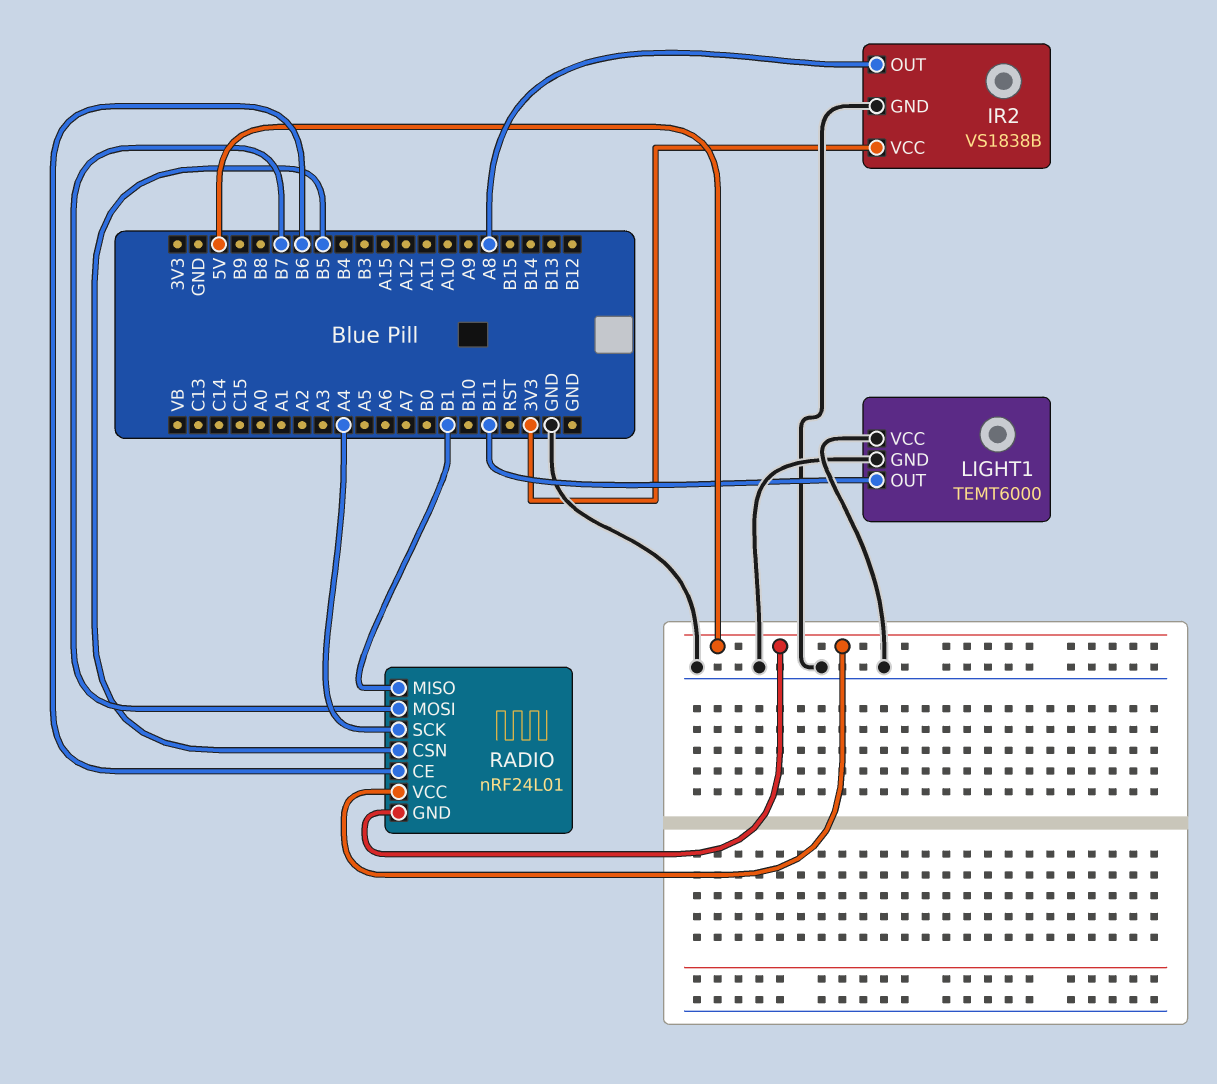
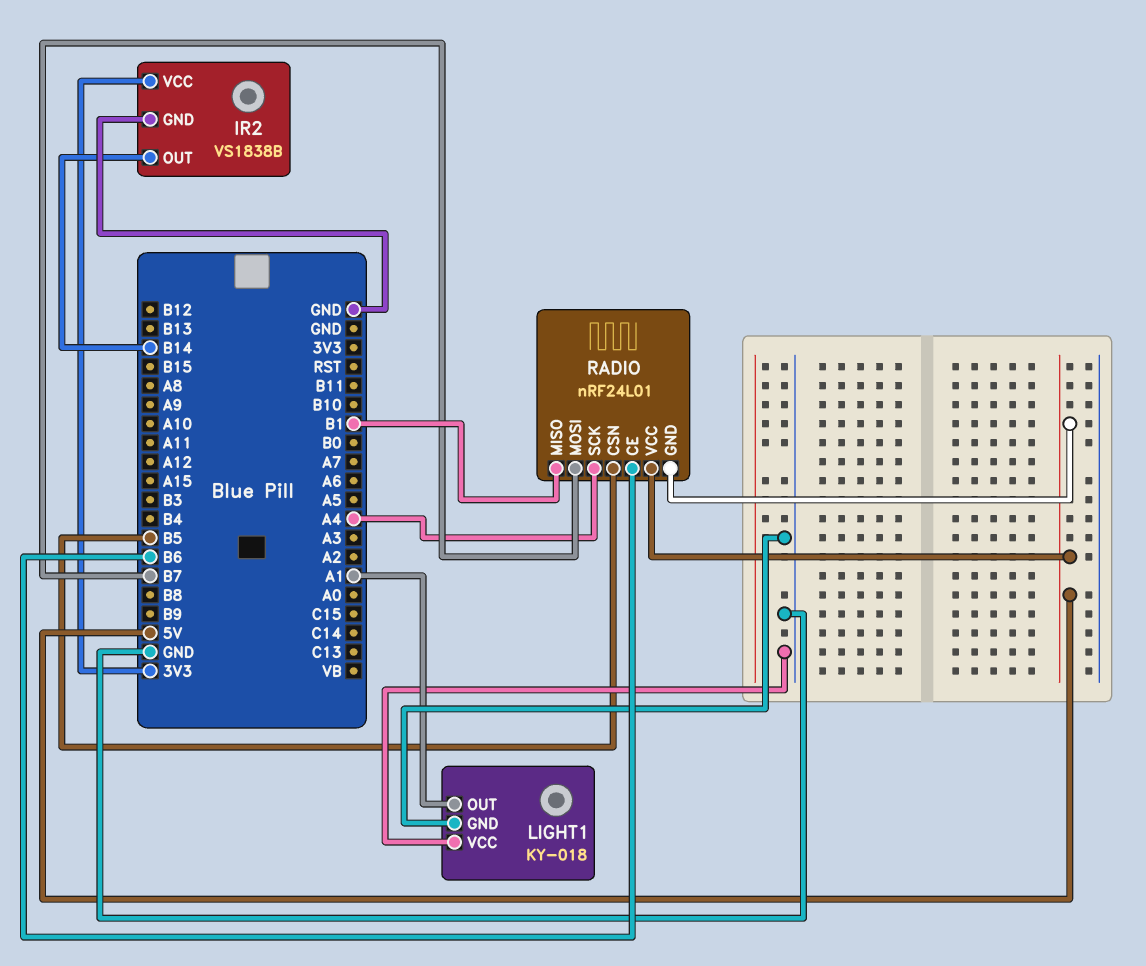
IR2 pin OUT: A8 -> B14
LIGHT1: TEMT6000 -> KY-018
LIGHT1 pin OUT: B11 -> A1

